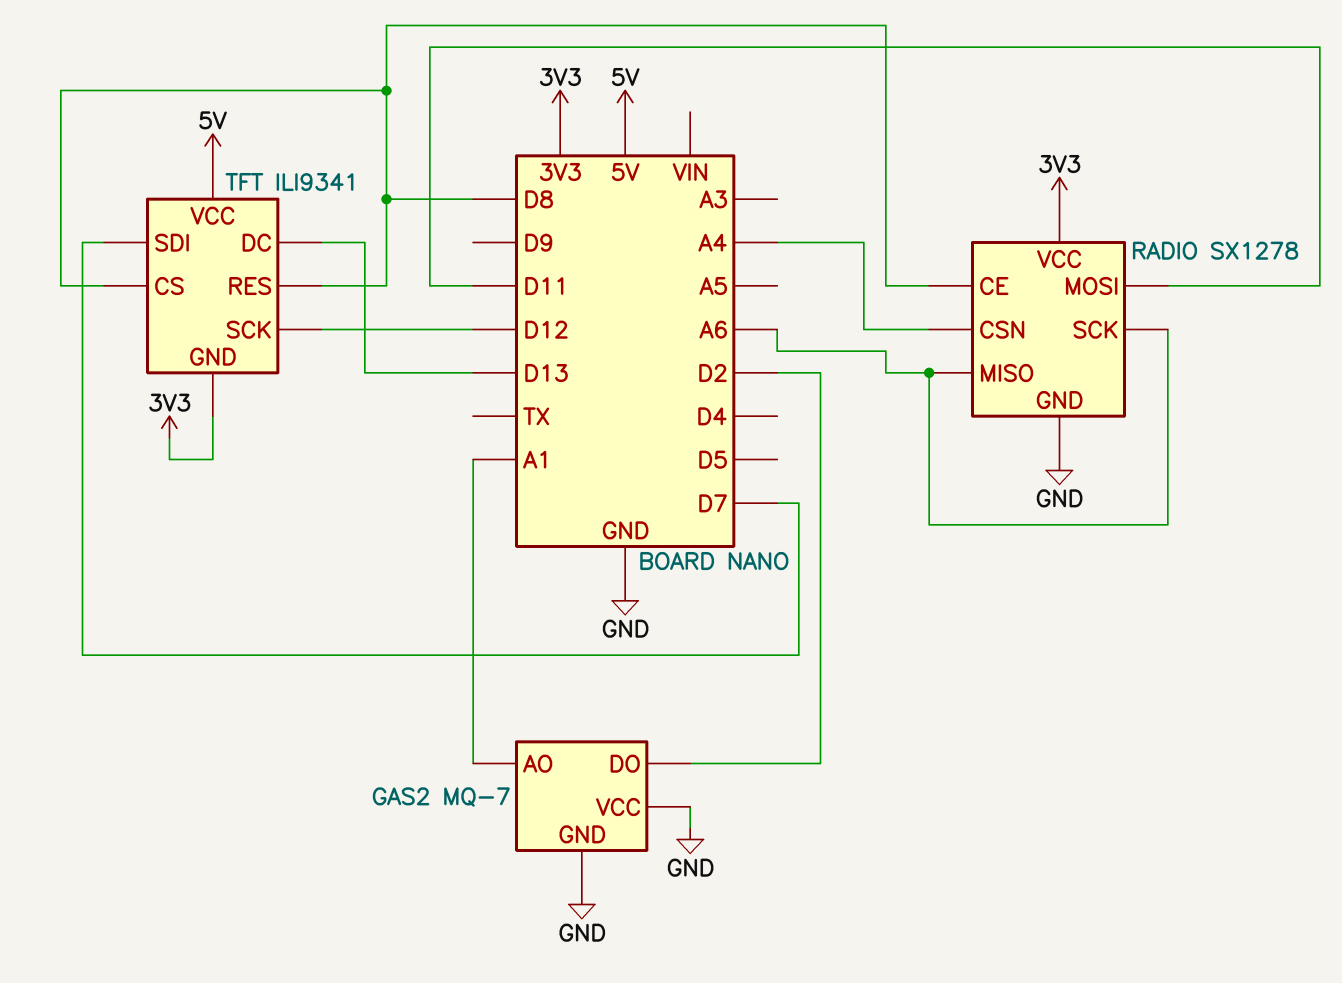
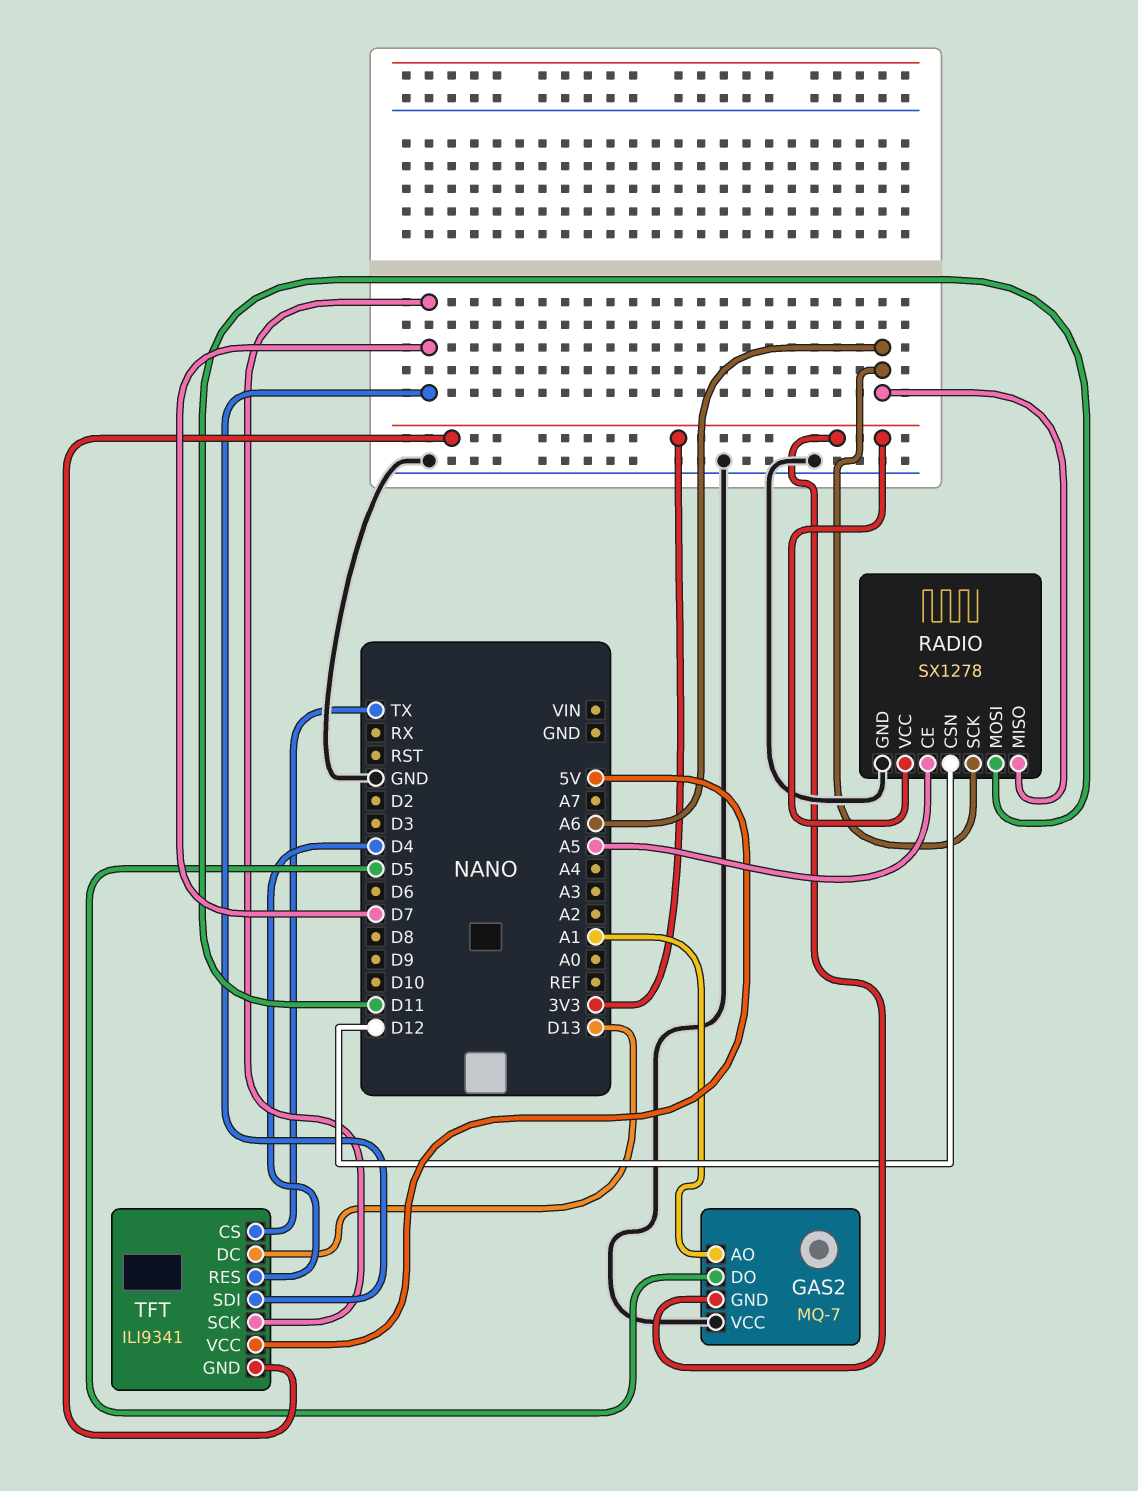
GAS2 pin DO: D2 -> D5
GAS2 pin GND: GND -> 3V3
RADIO pin CE: D8 -> A5
RADIO pin CSN: A4 -> D12
TFT pin CS: D8 -> TX
TFT pin RES: D8 -> D4
TFT pin SCK: D12 -> D7

